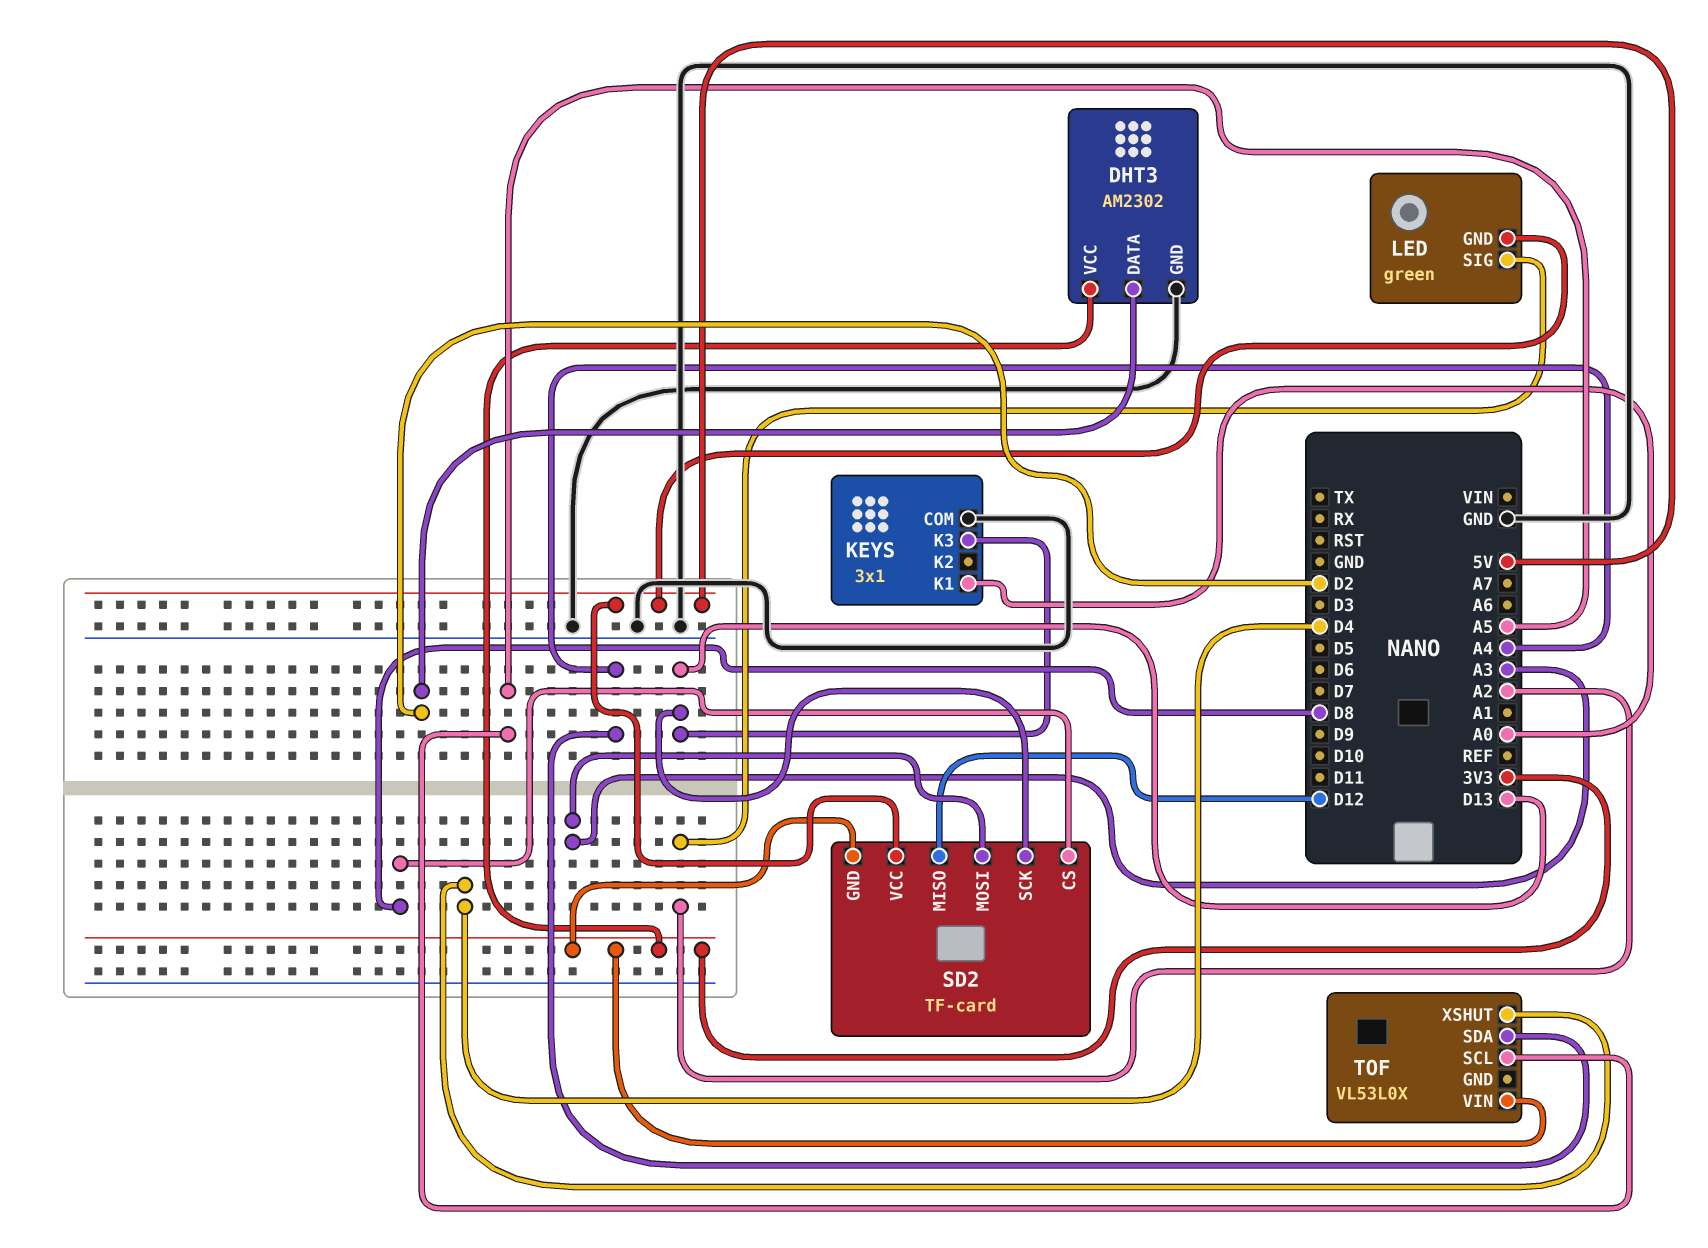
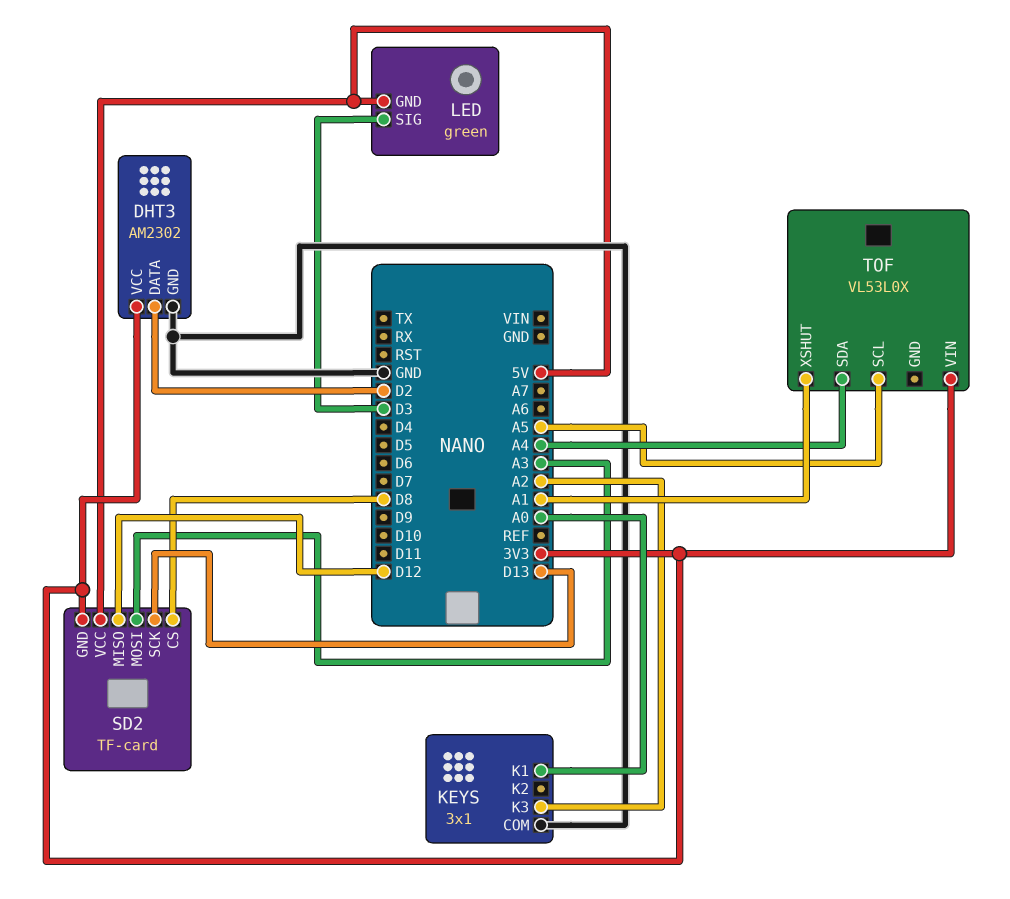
KEYS pin K3: D13 -> A2
LED pin SIG: A2 -> D3
TOF pin XSHUT: D4 -> A1

